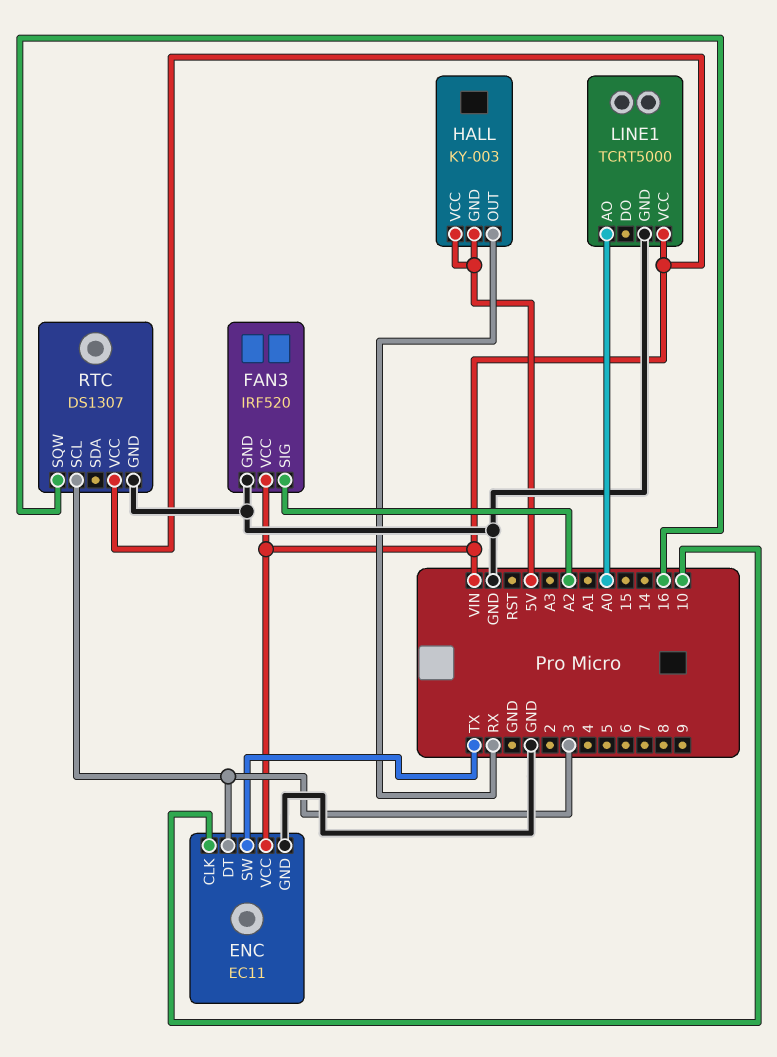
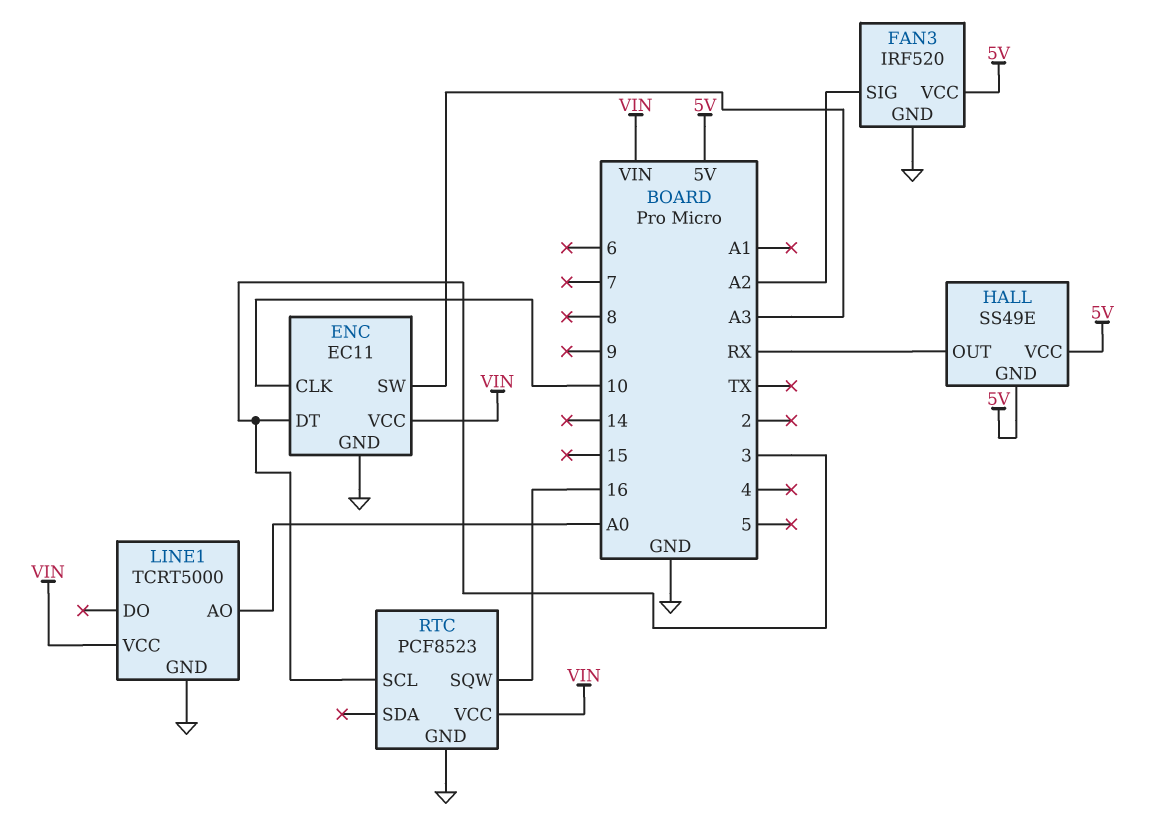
ENC pin SW: TX -> A3
FAN3 pin VCC: VIN -> 5V
HALL: KY-003 -> SS49E
RTC: DS1307 -> PCF8523

